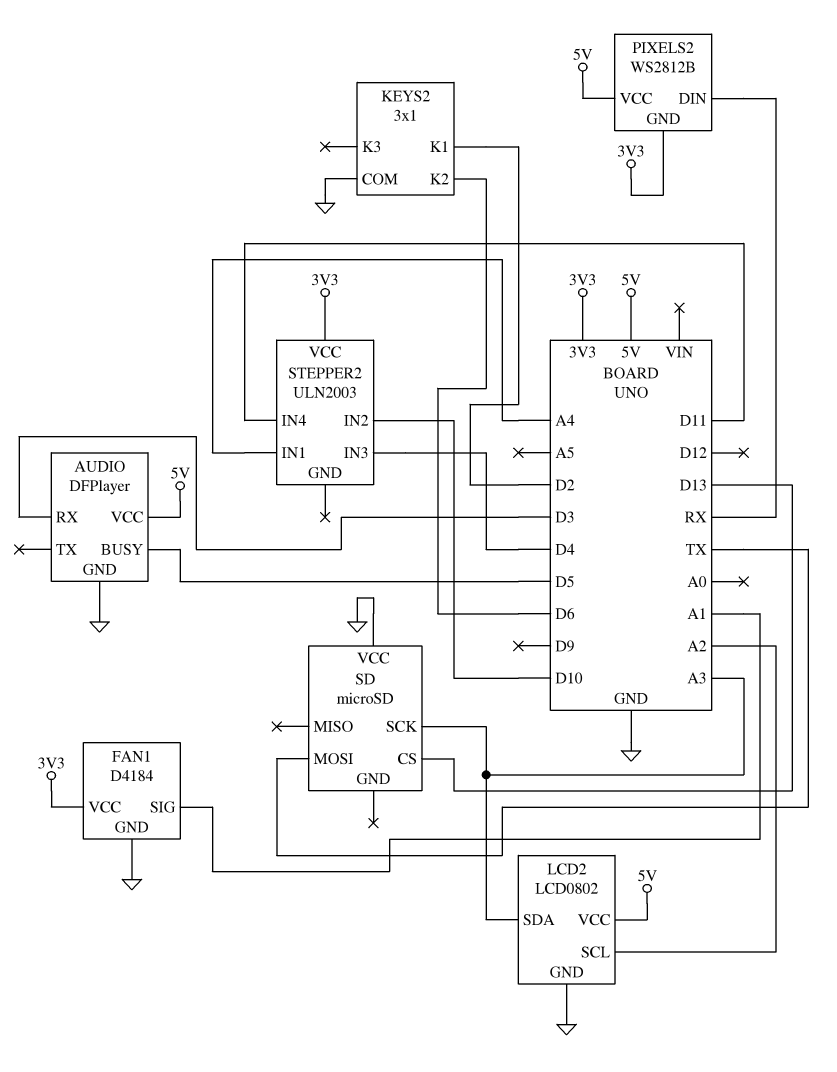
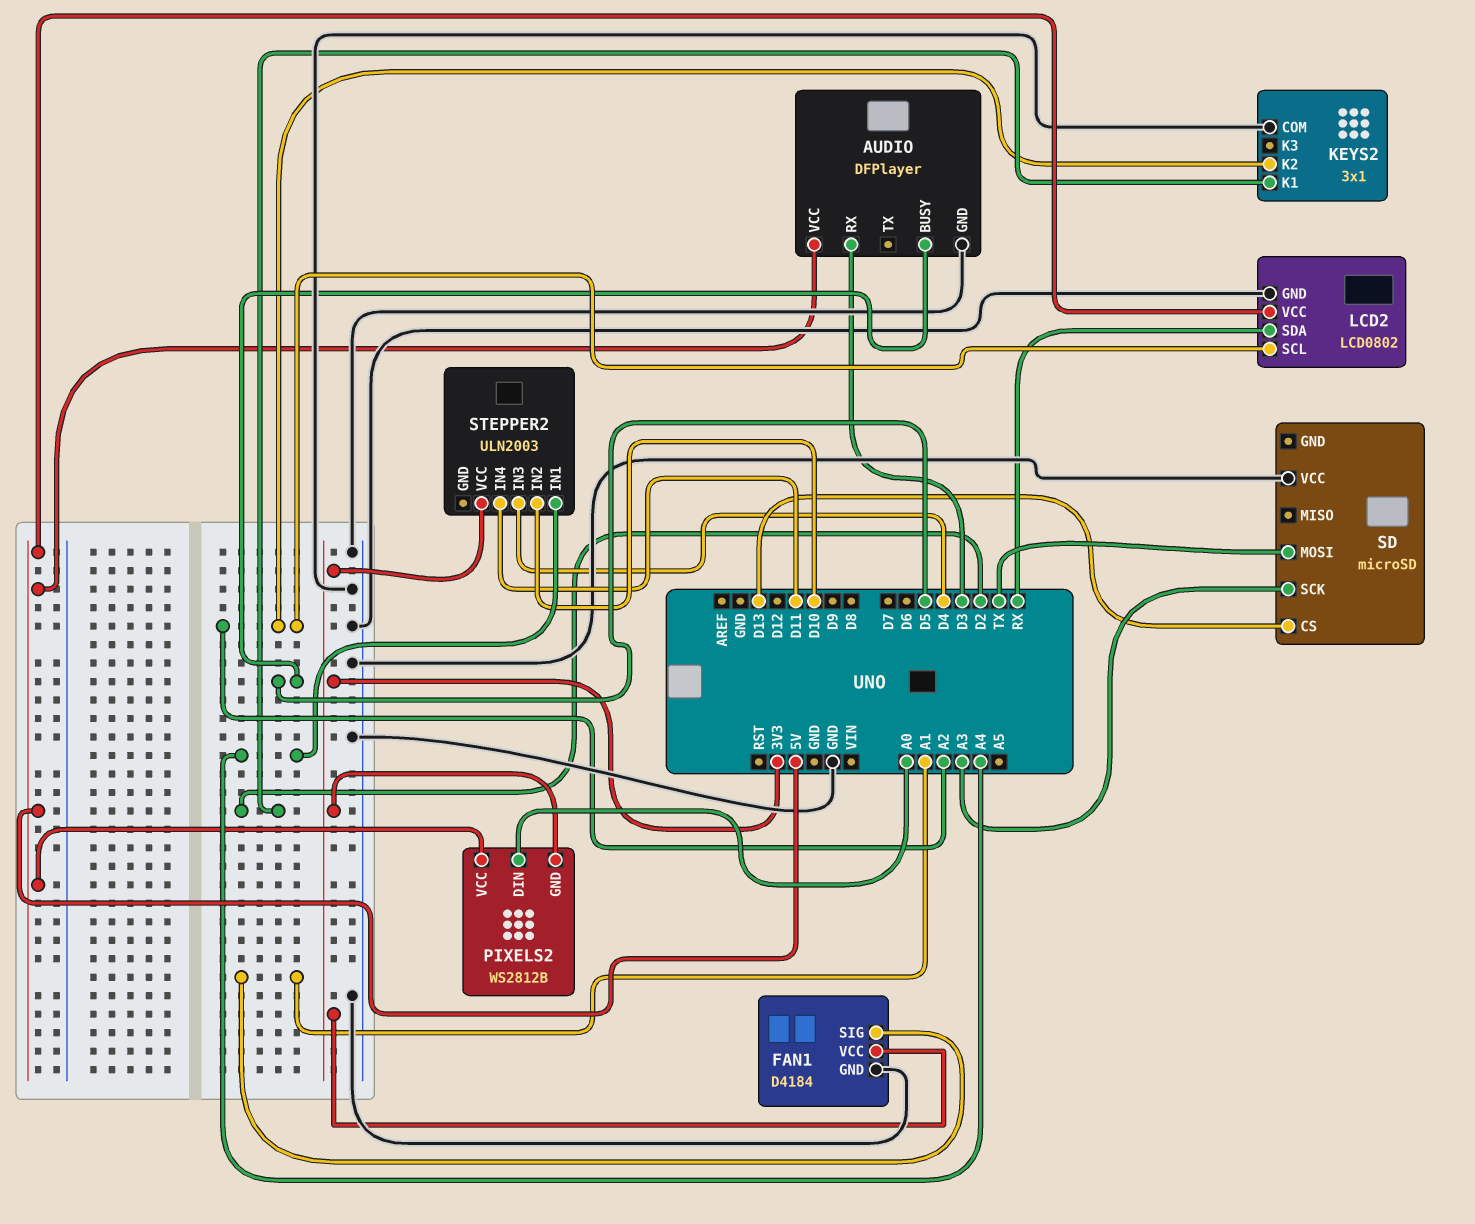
KEYS2 pin K2: D6 -> A2
LCD2 pin SDA: A3 -> RX
PIXELS2 pin DIN: RX -> A0

